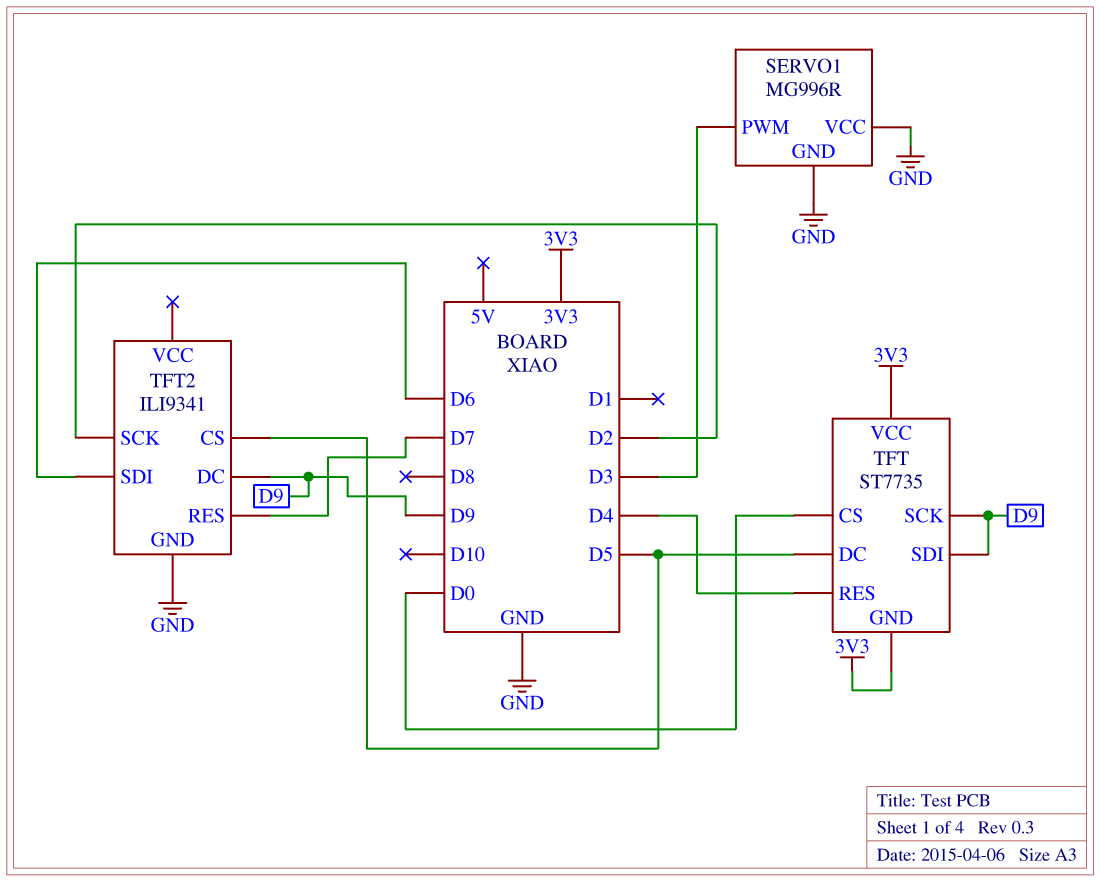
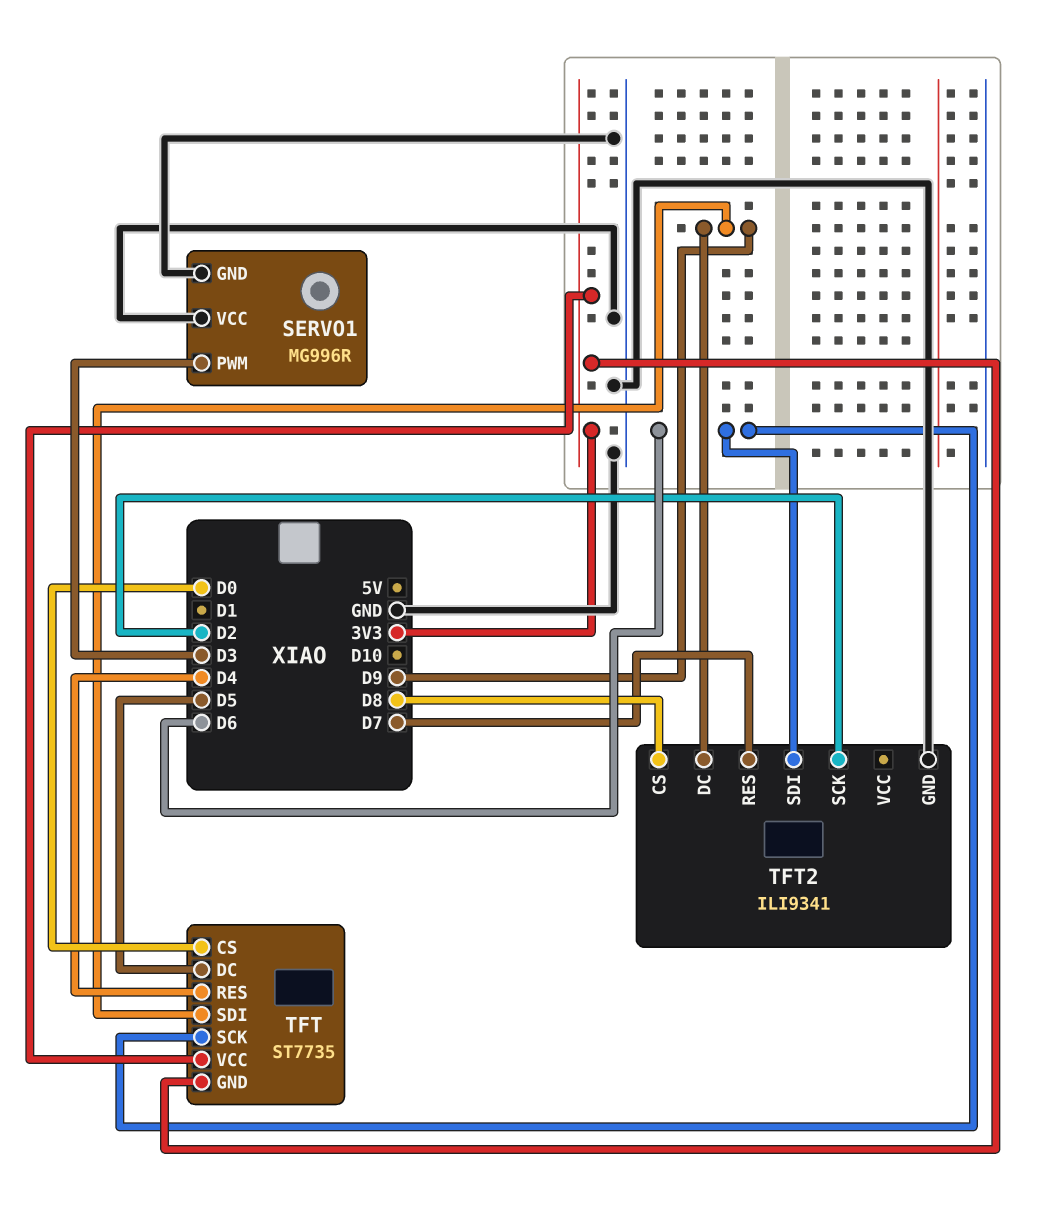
TFT pin SCK: D9 -> D6
TFT2 pin CS: D5 -> D8

